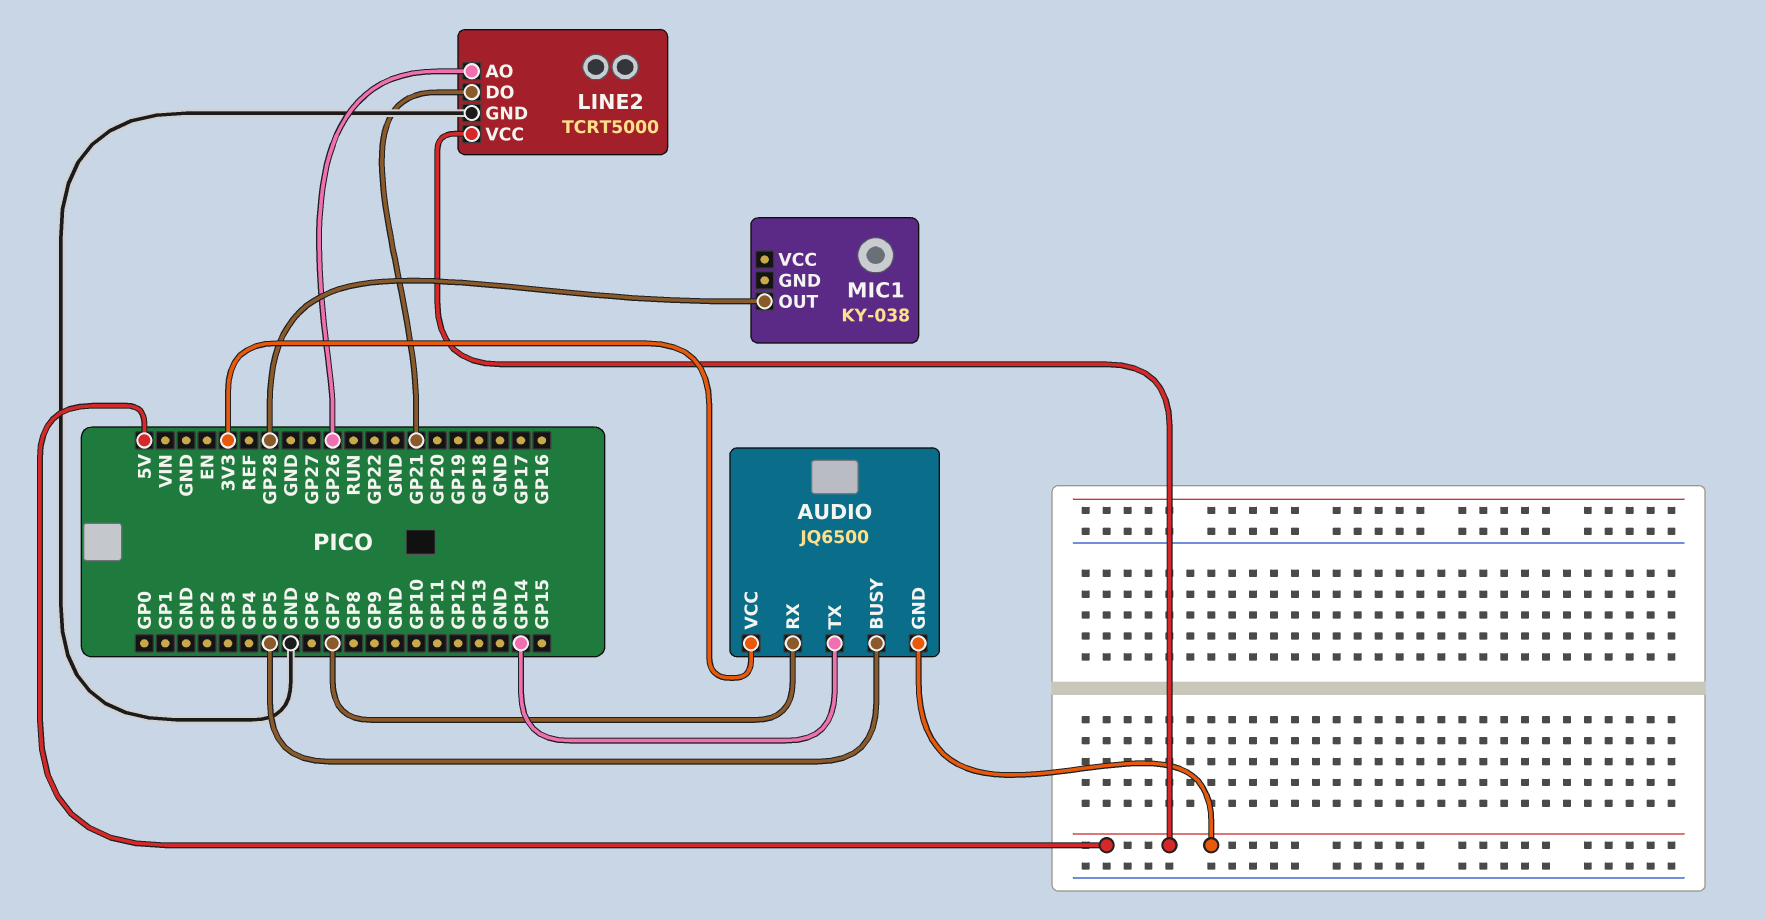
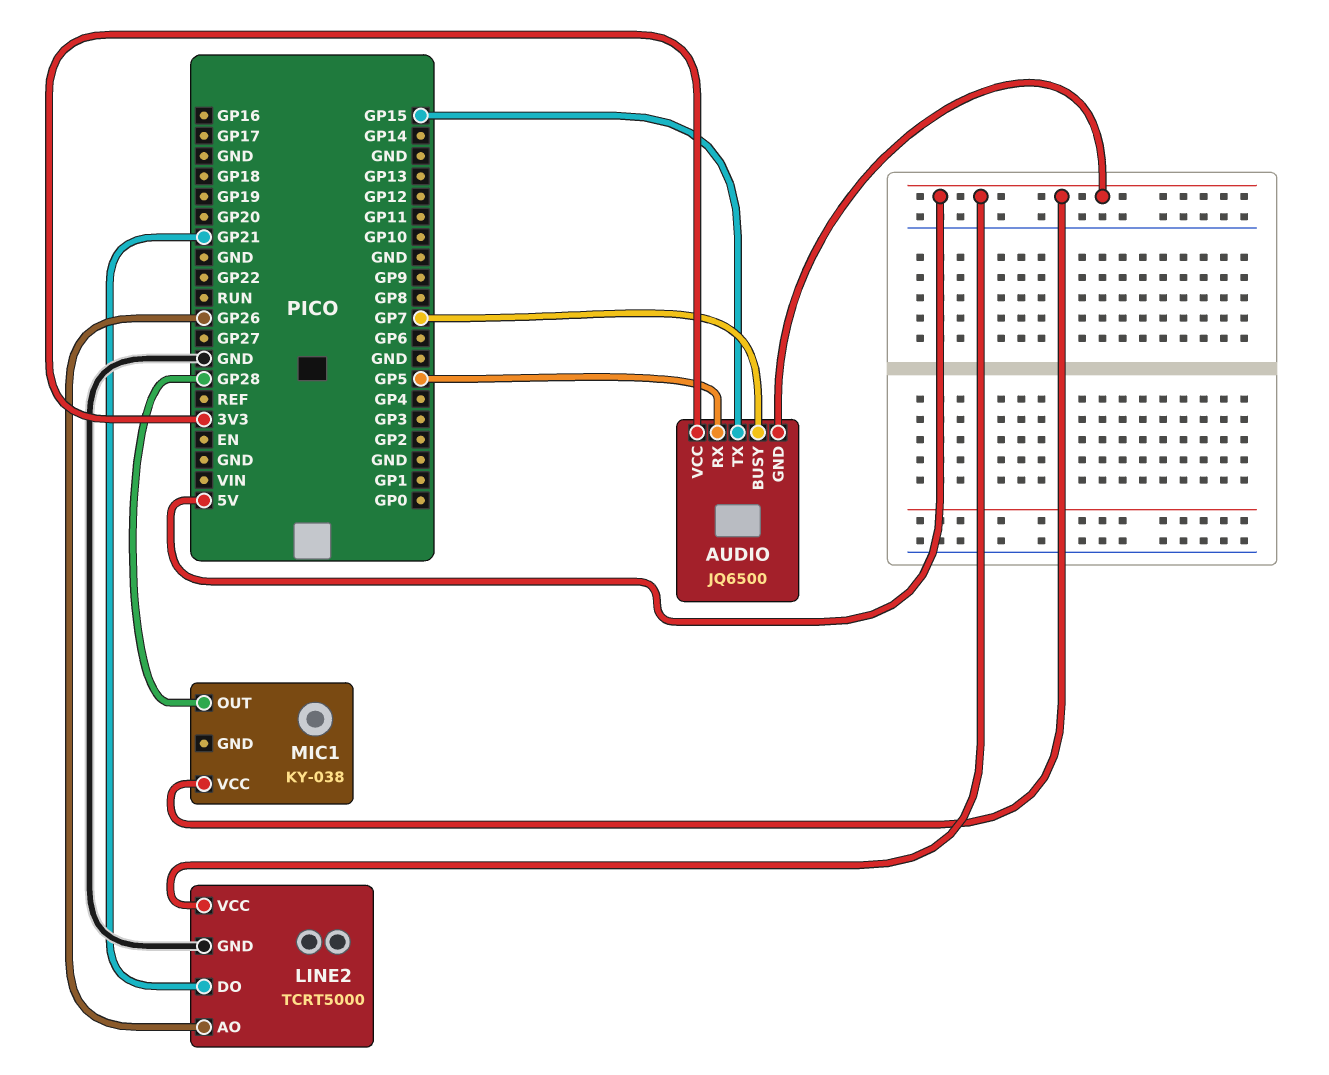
AUDIO pin BUSY: GP5 -> GP7
AUDIO pin RX: GP7 -> GP5
AUDIO pin TX: GP14 -> GP15
MIC1 pin VCC: none -> 5V

